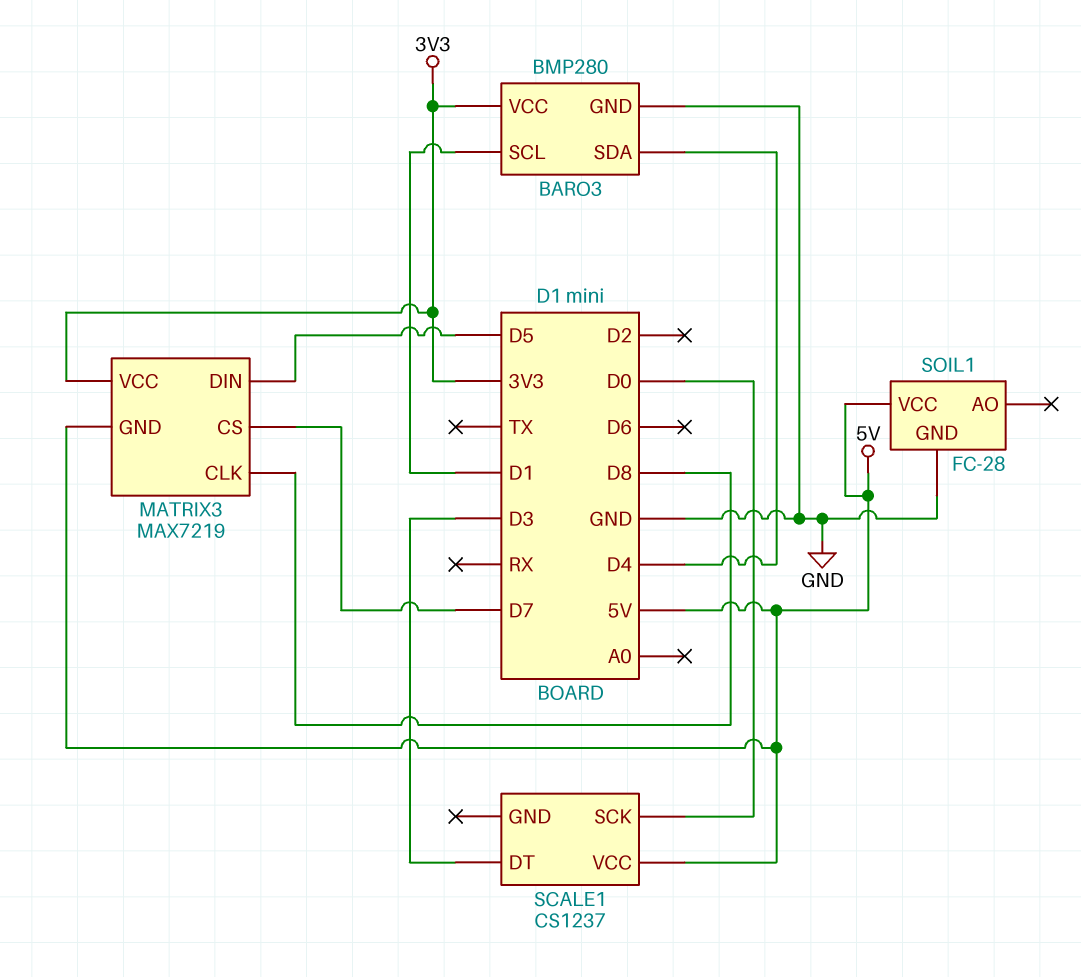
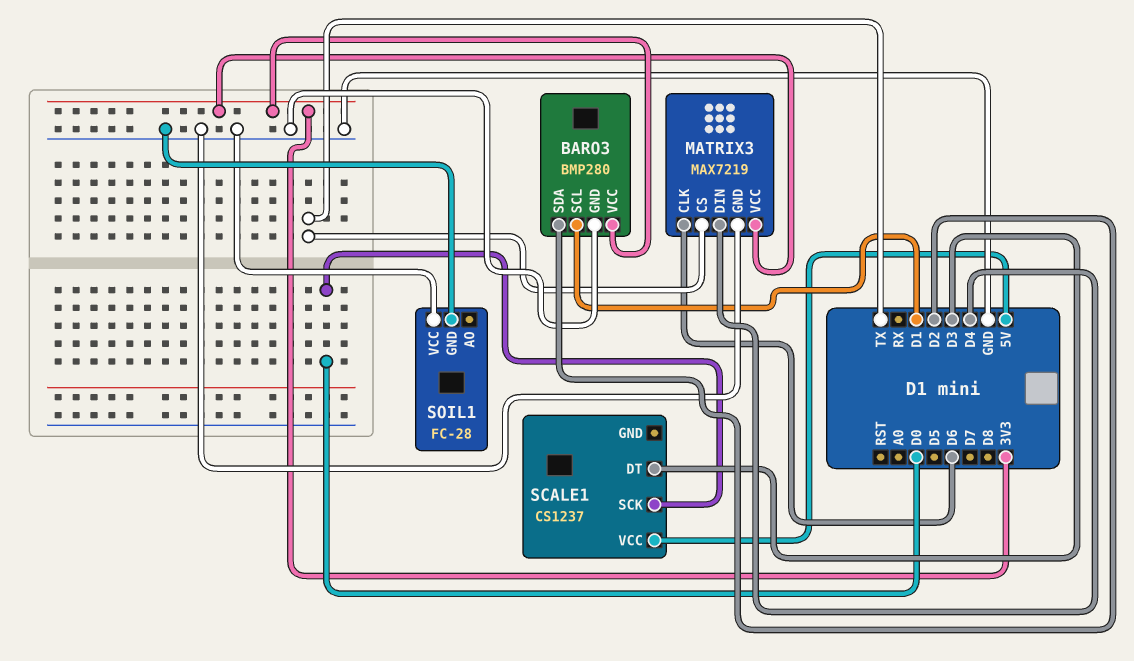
BARO3 pin SDA: D4 -> D2
MATRIX3 pin CLK: D8 -> D6
MATRIX3 pin CS: D7 -> TX
MATRIX3 pin DIN: D5 -> D4
MATRIX3 pin GND: 5V -> GND
SOIL1 pin VCC: 5V -> GND

